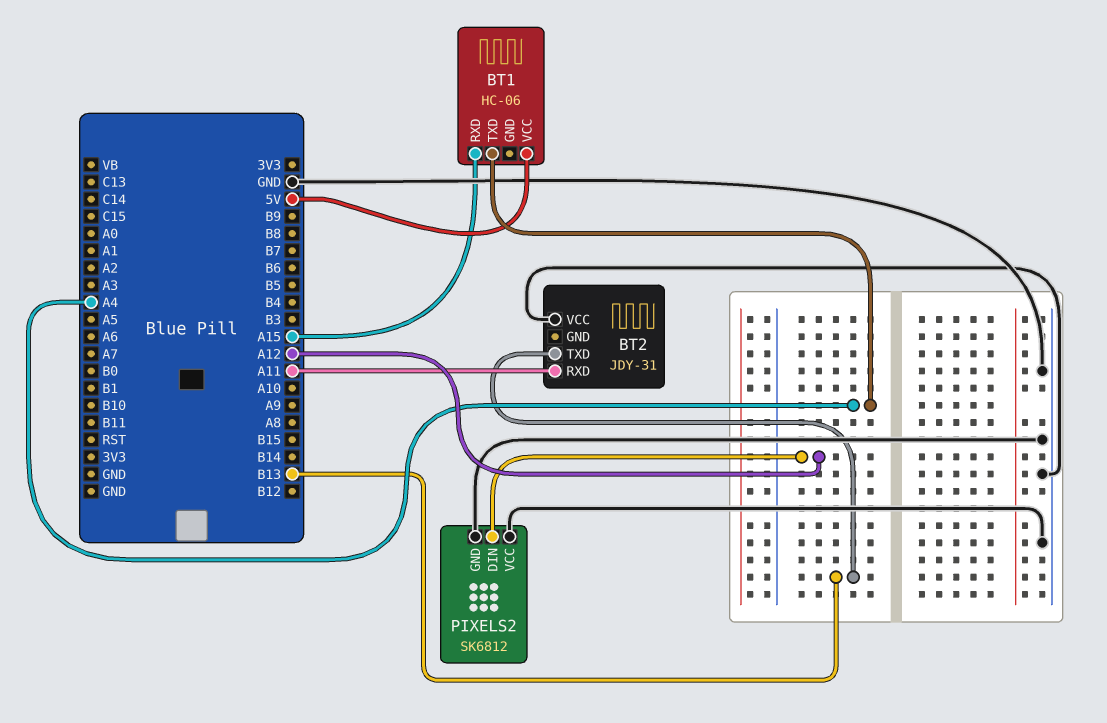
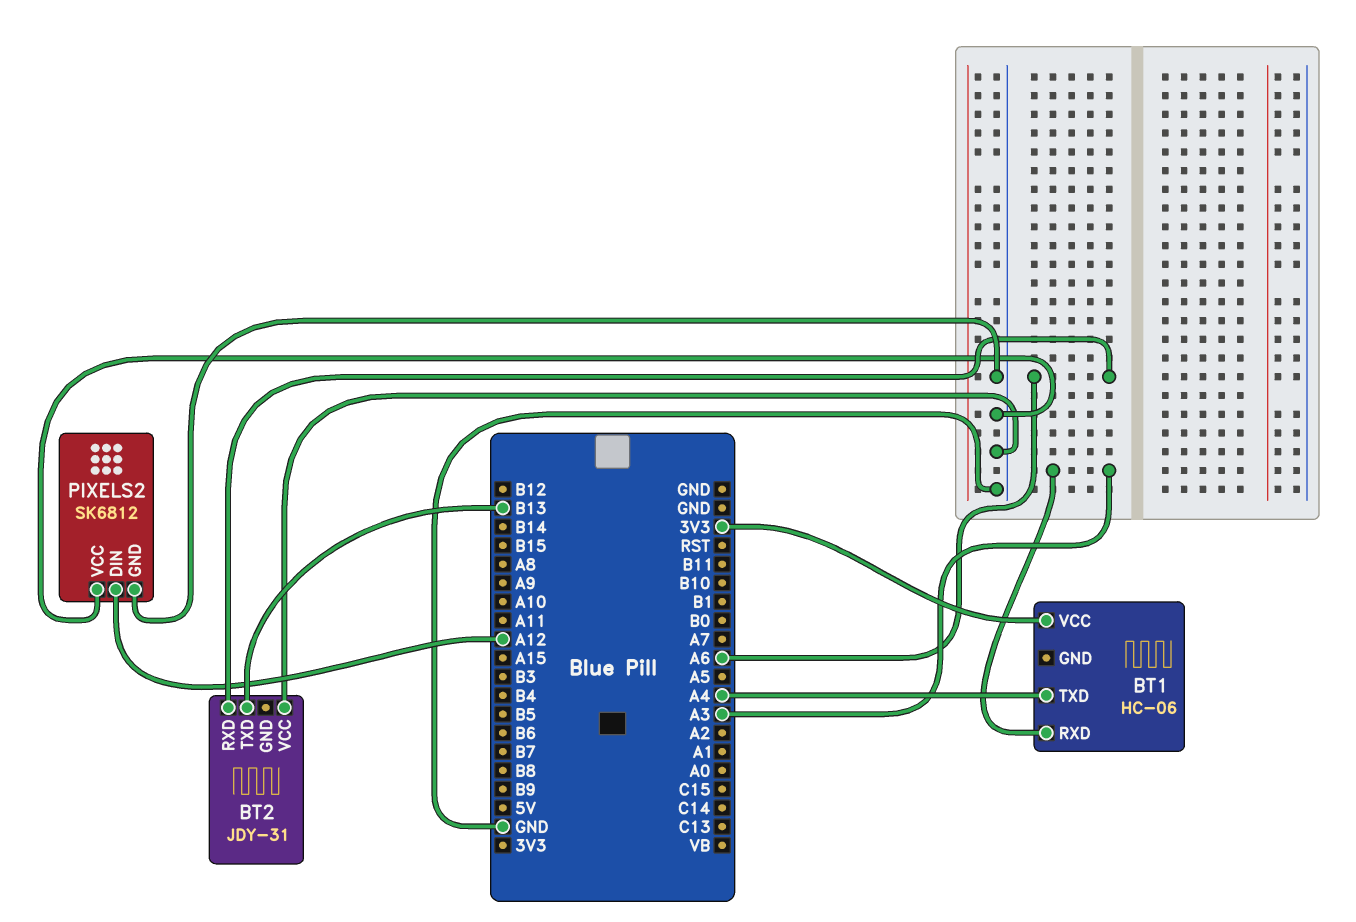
BT1 pin RXD: A15 -> A3
BT1 pin VCC: 5V -> 3V3
BT2 pin RXD: A11 -> A6

